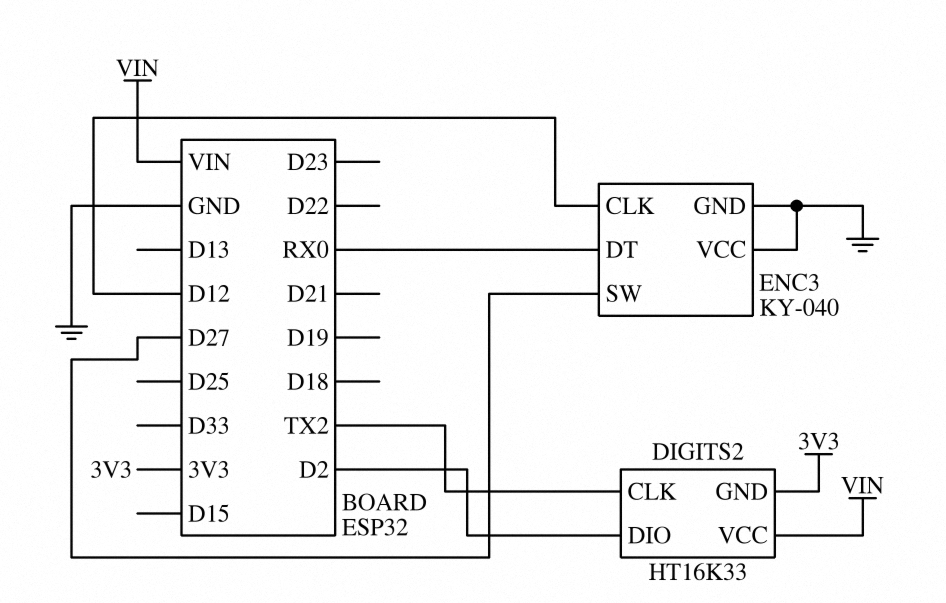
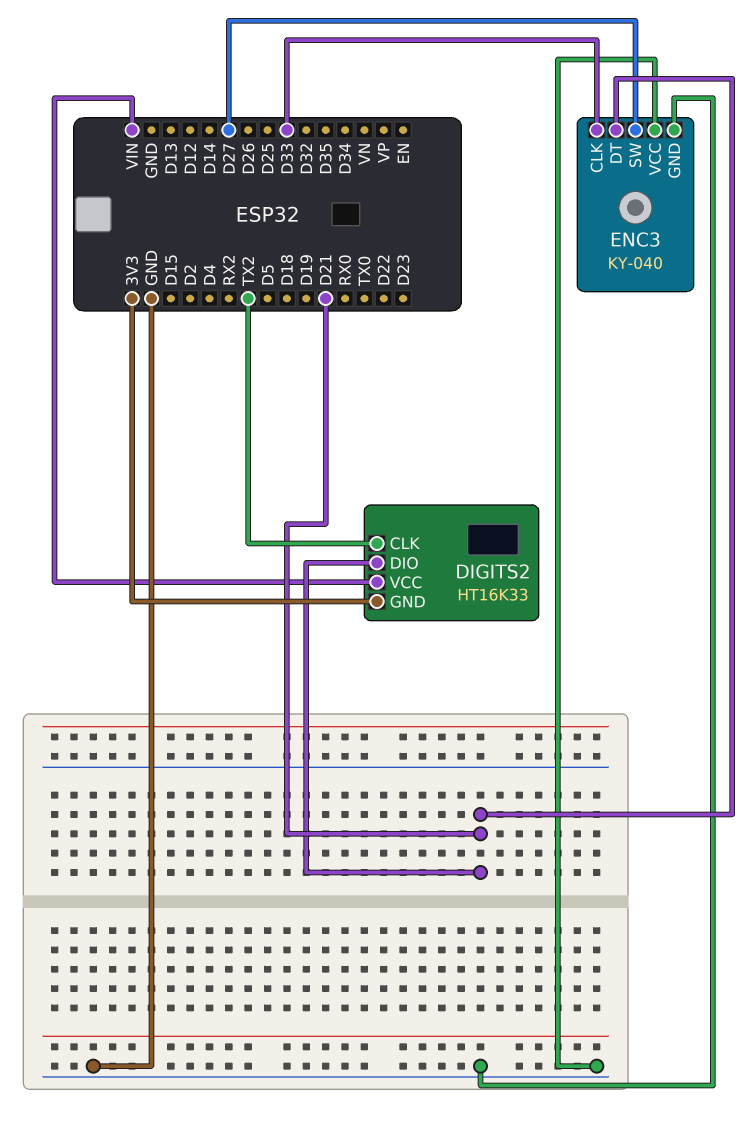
DIGITS2 pin DIO: D2 -> D21
ENC3 pin CLK: D12 -> D33
ENC3 pin DT: RX0 -> D21

